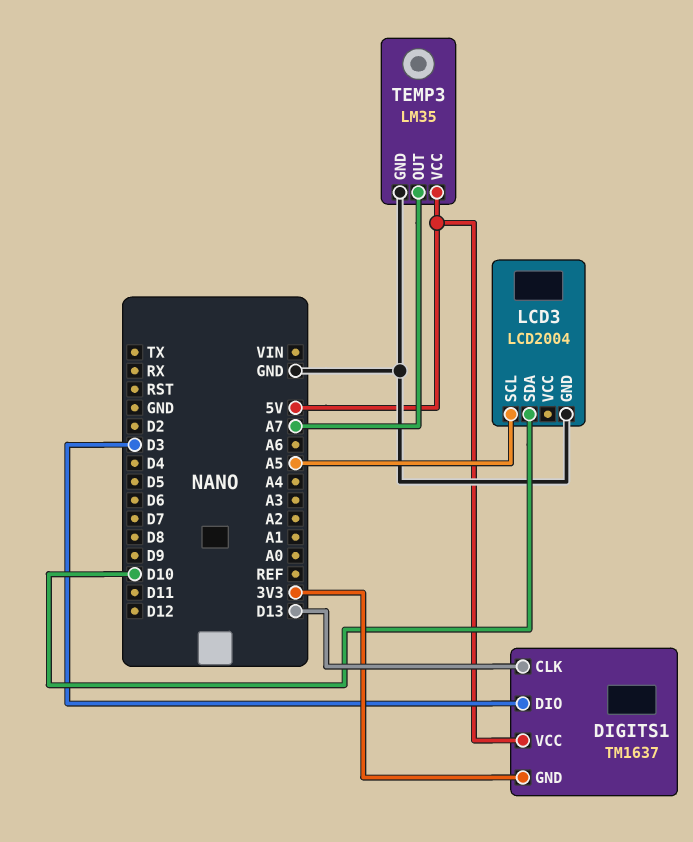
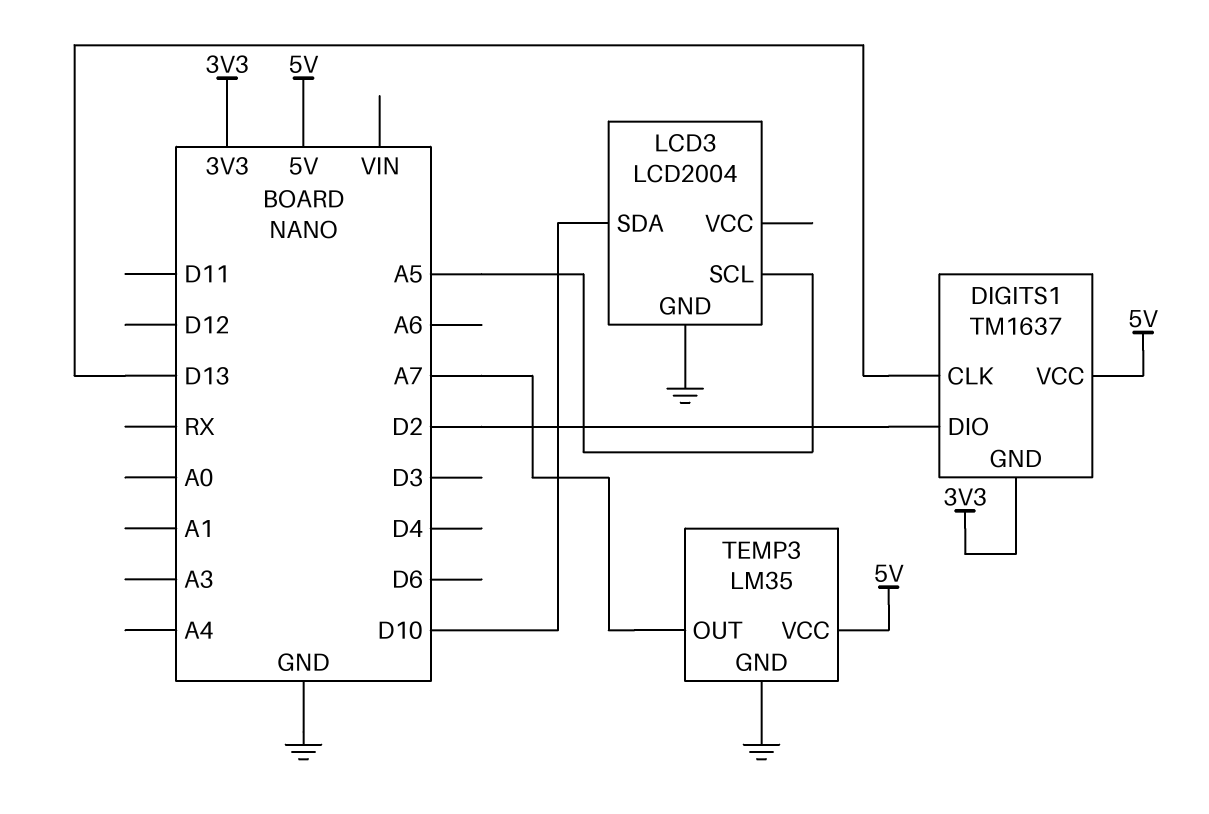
DIGITS1 pin DIO: D3 -> D2

